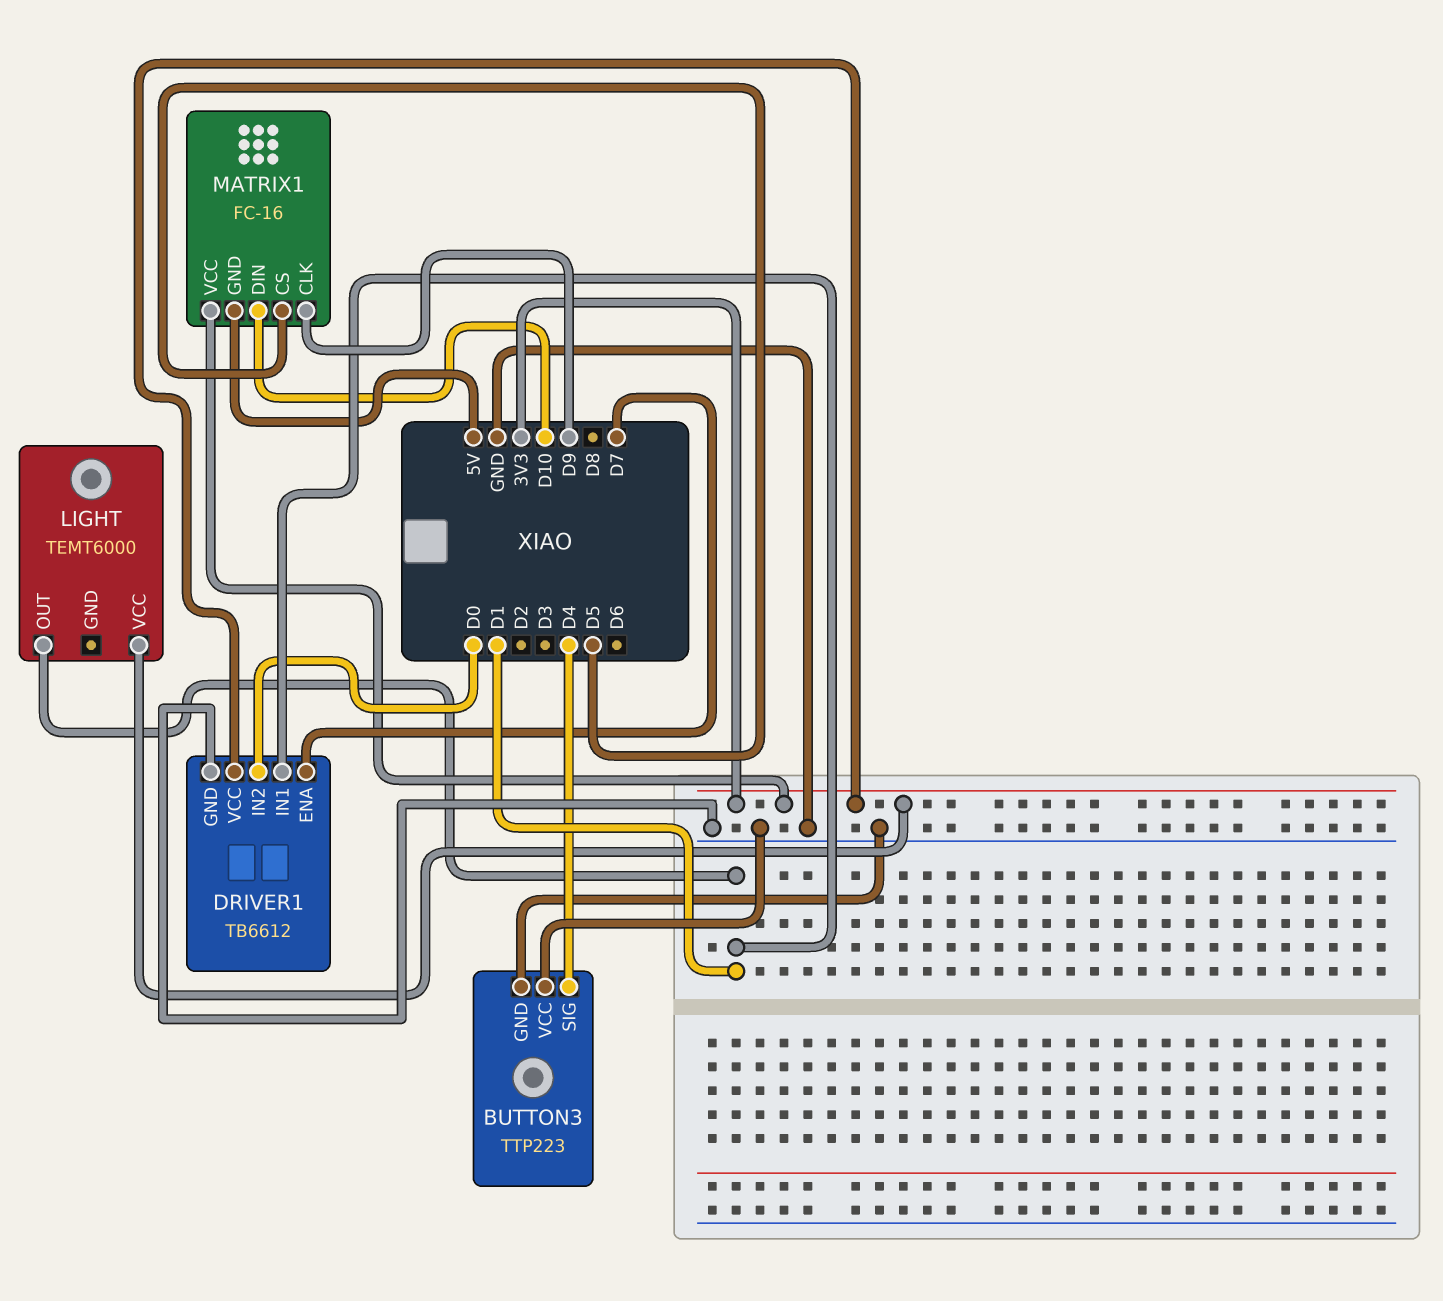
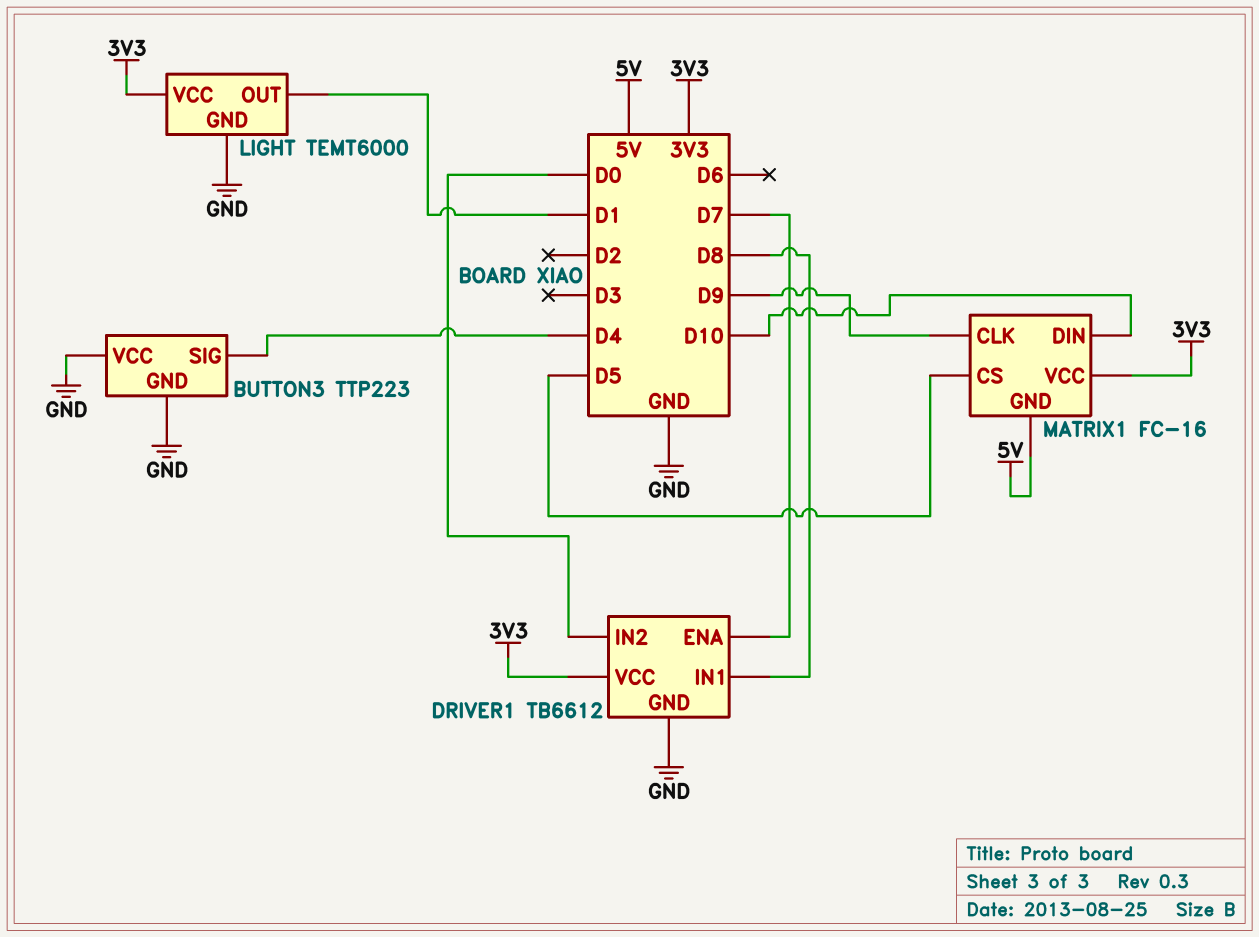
DRIVER1 pin IN1: D1 -> D8
LIGHT pin GND: none -> GND

